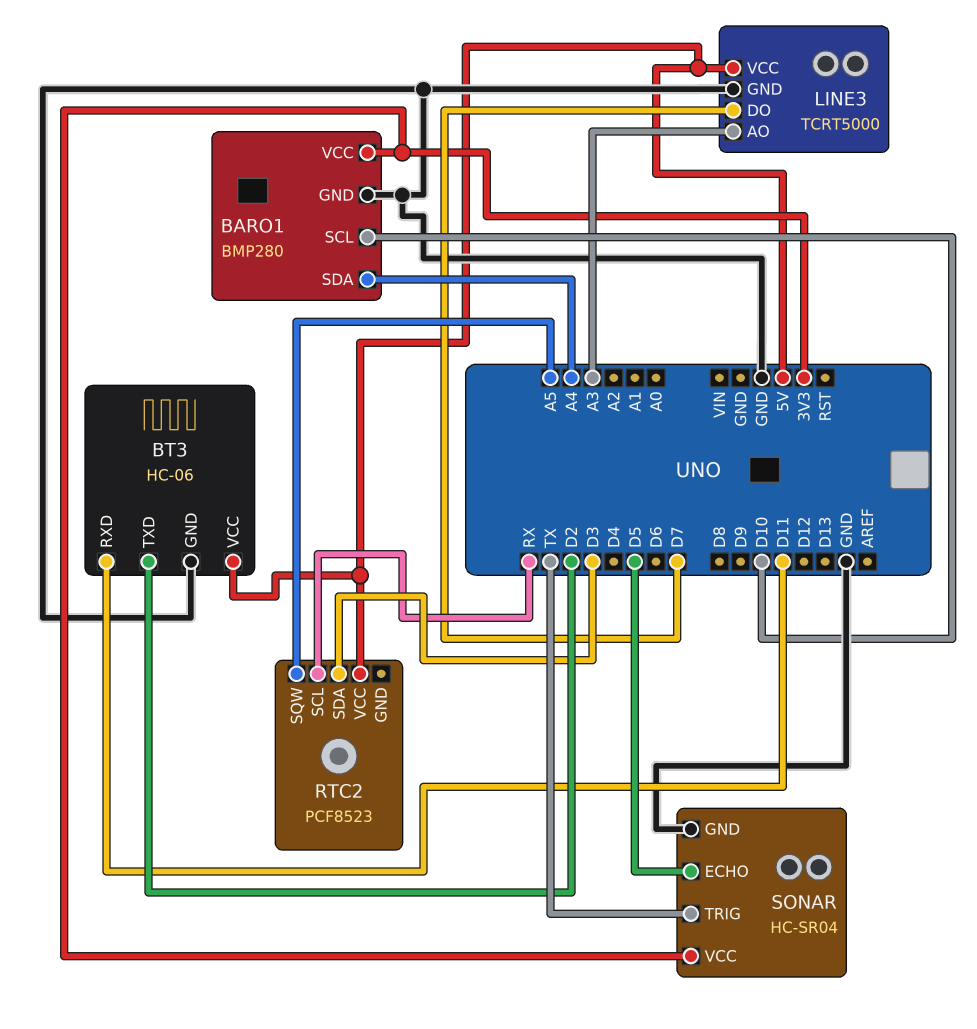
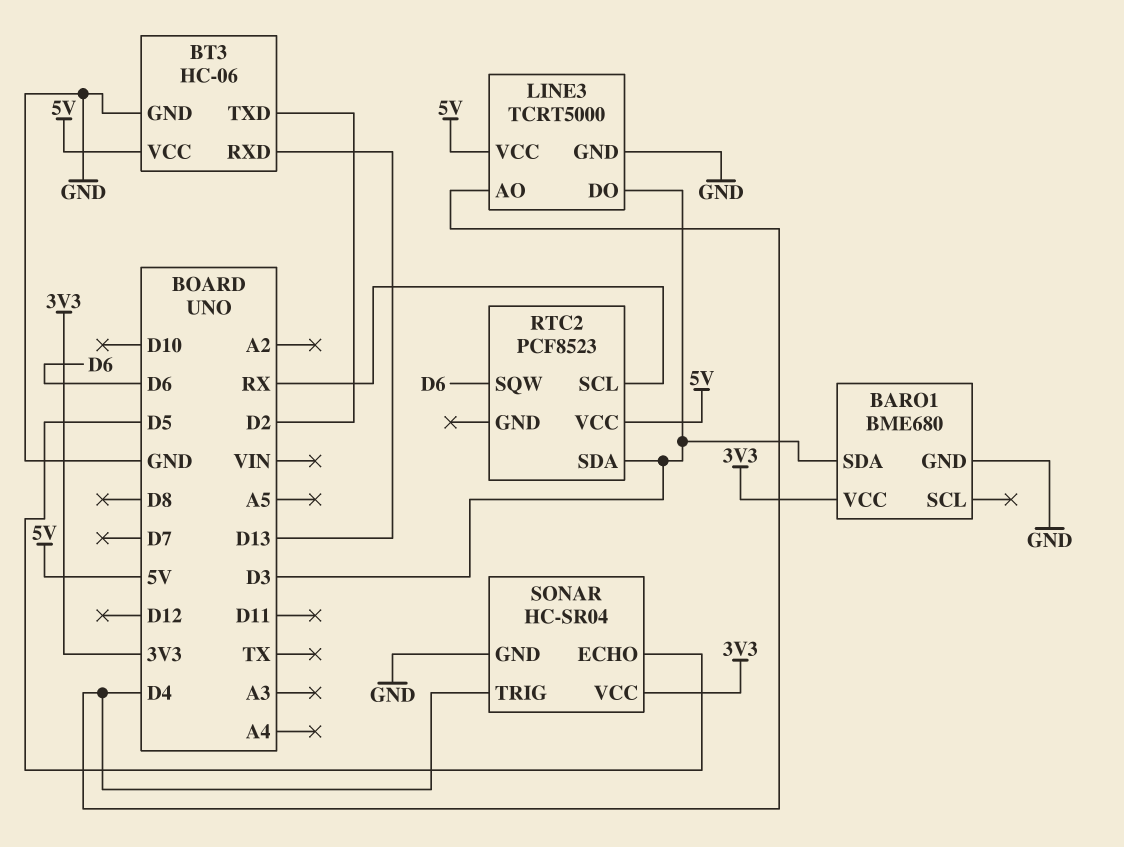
BARO1: BMP280 -> BME680
BARO1 pin SCL: D10 -> none
BARO1 pin SDA: A4 -> D3
BT3 pin RXD: D11 -> D13
LINE3 pin AO: A3 -> D4
LINE3 pin DO: D7 -> D3
RTC2 pin SQW: A5 -> D6
SONAR pin TRIG: TX -> D4

